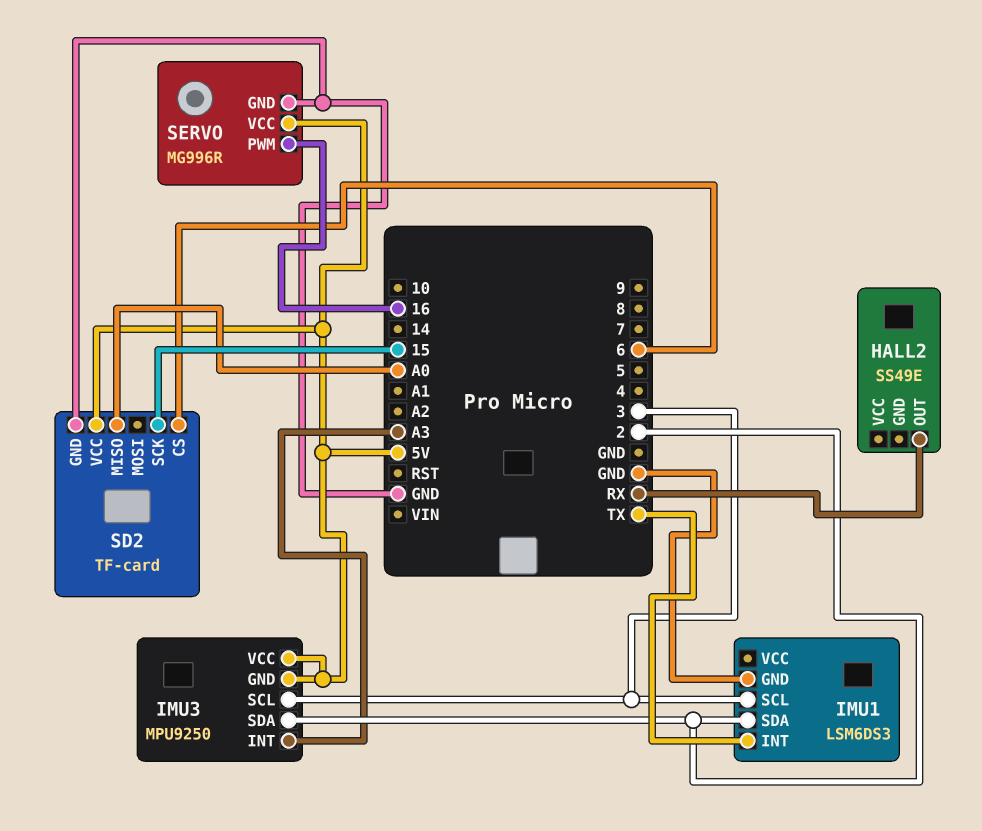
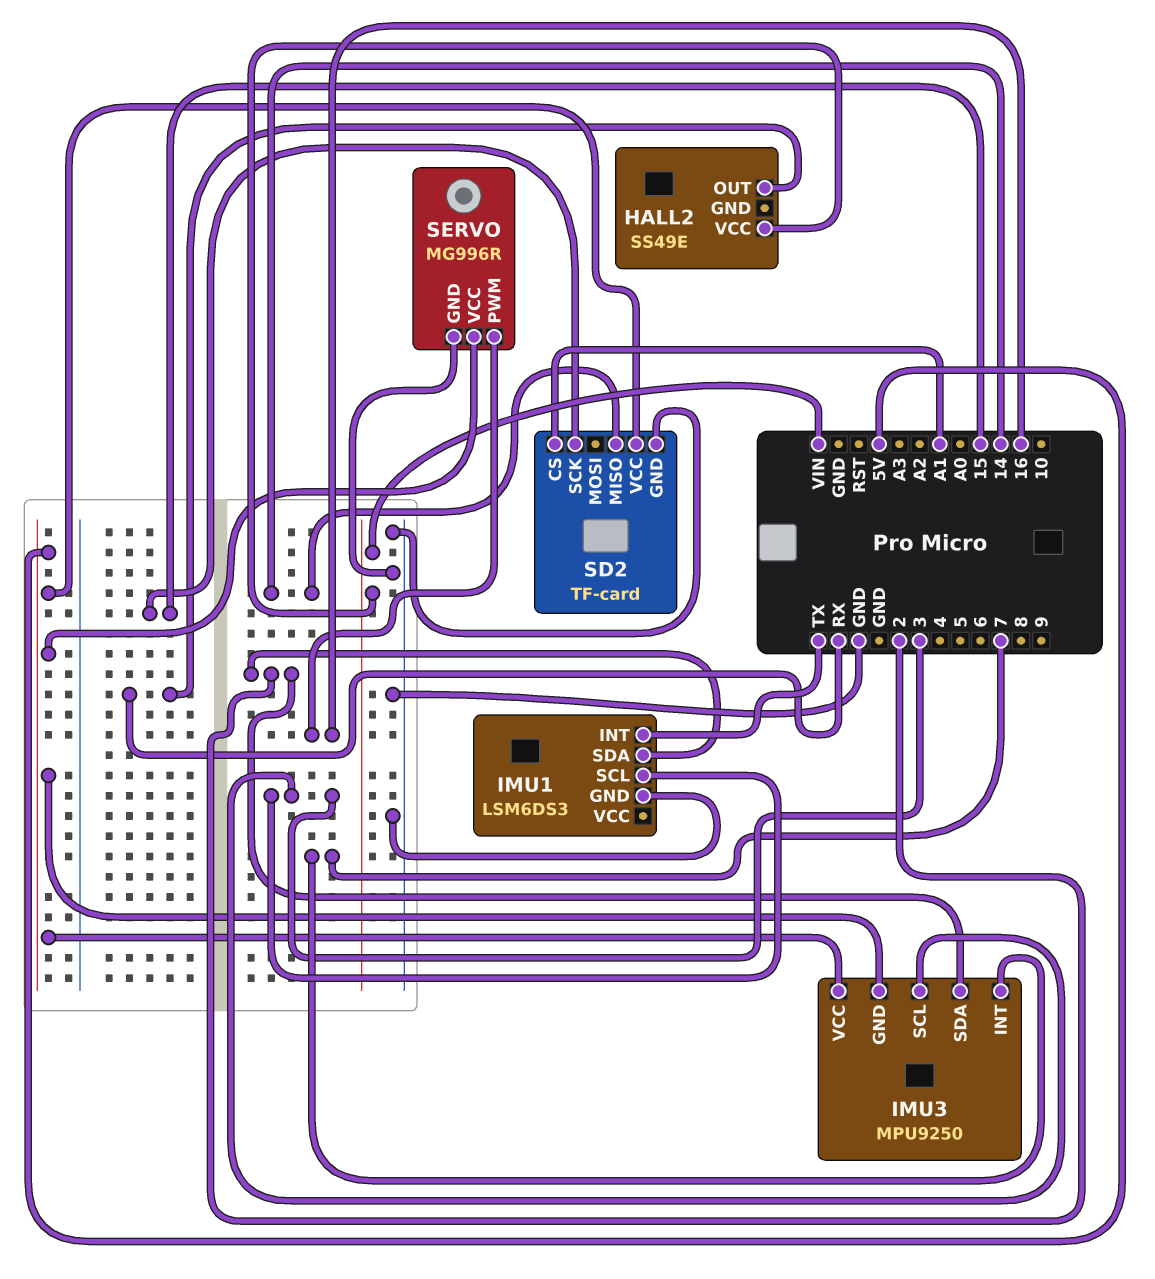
HALL2 pin VCC: none -> VIN
IMU3 pin INT: A3 -> 7
SD2 pin CS: 6 -> A1
SD2 pin MISO: A0 -> 14

